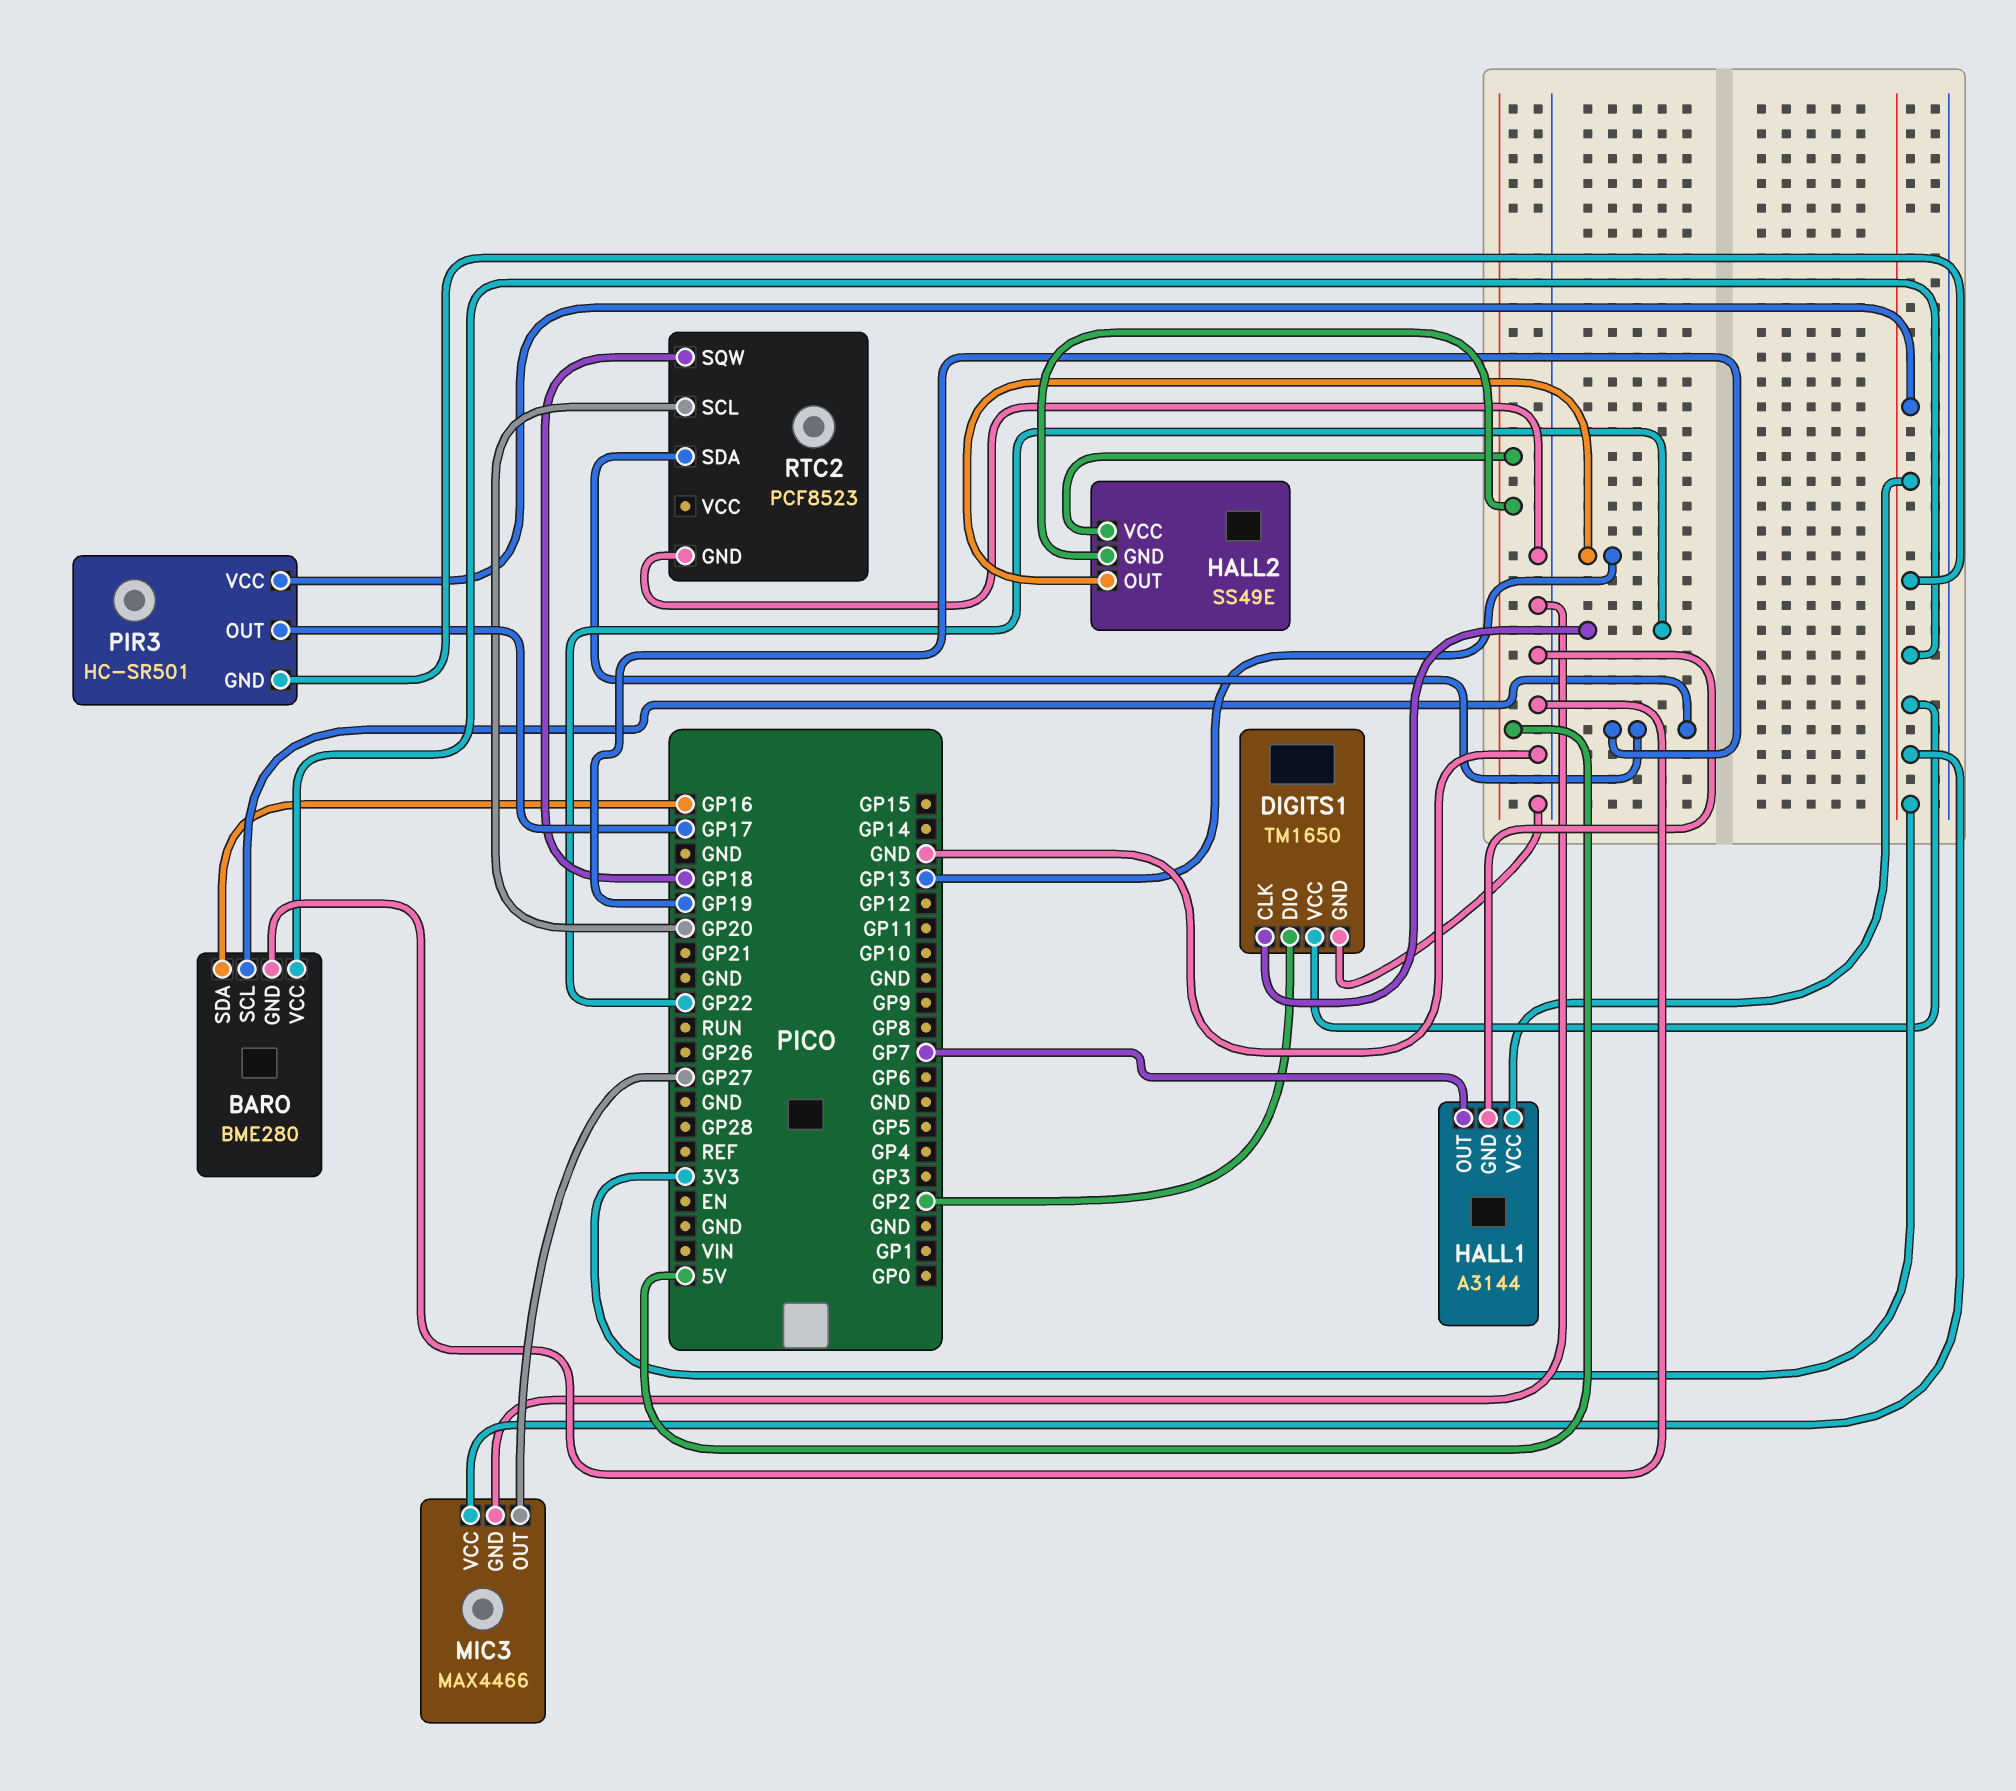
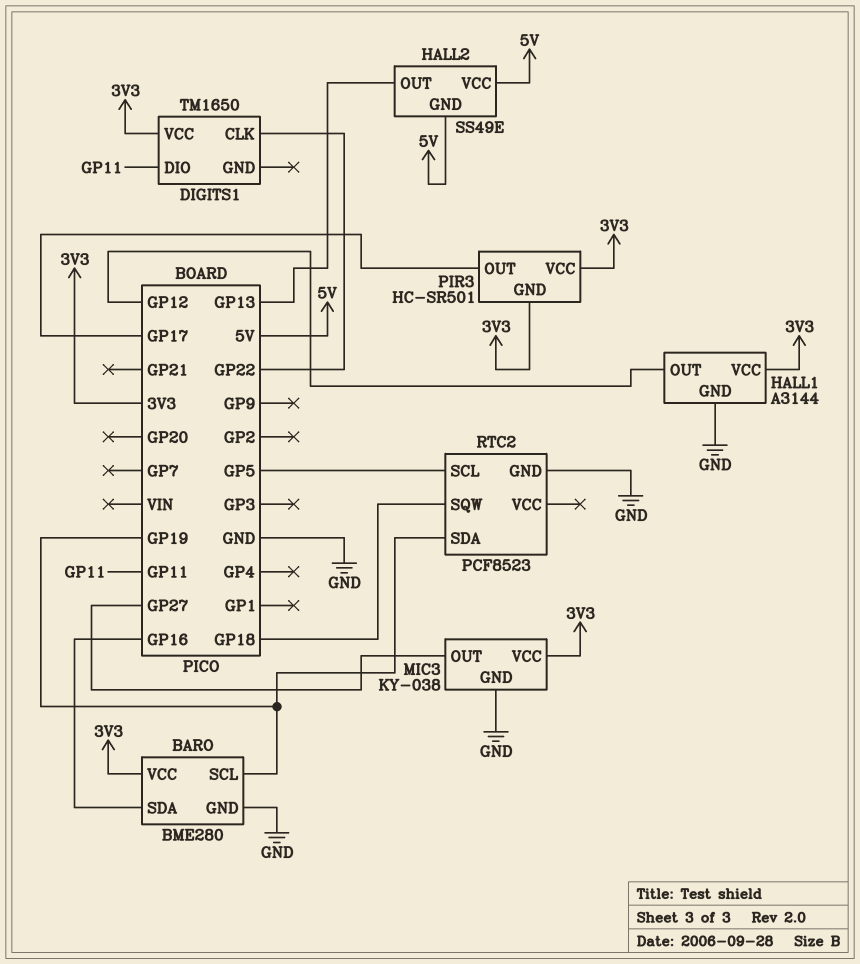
DIGITS1 pin DIO: GP2 -> GP11
DIGITS1 pin GND: GND -> none
HALL1 pin OUT: GP7 -> GP12
MIC3: MAX4466 -> KY-038
RTC2 pin SCL: GP20 -> GP5

